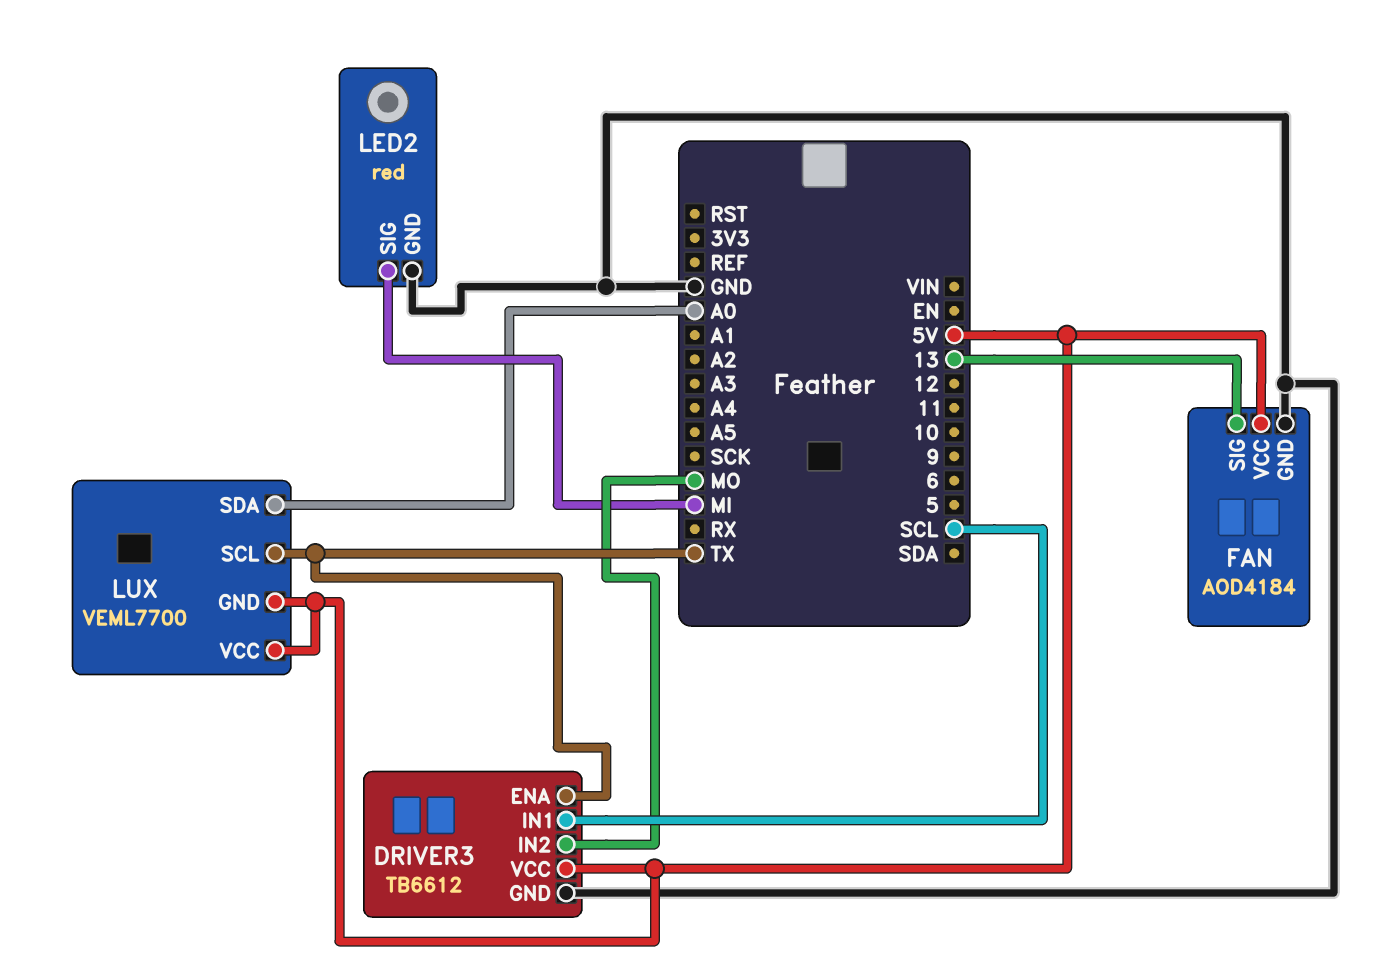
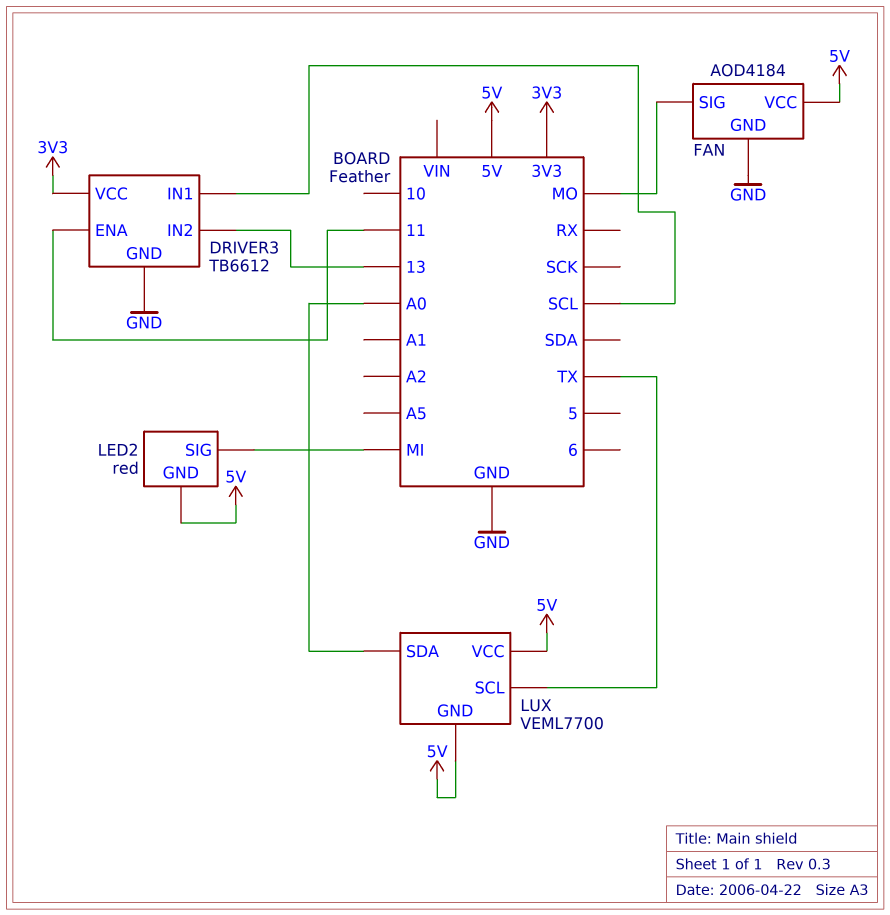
DRIVER3 pin ENA: TX -> 11
DRIVER3 pin IN2: MO -> 13
DRIVER3 pin VCC: 5V -> 3V3
FAN pin SIG: 13 -> MO
LED2 pin GND: GND -> 5V

